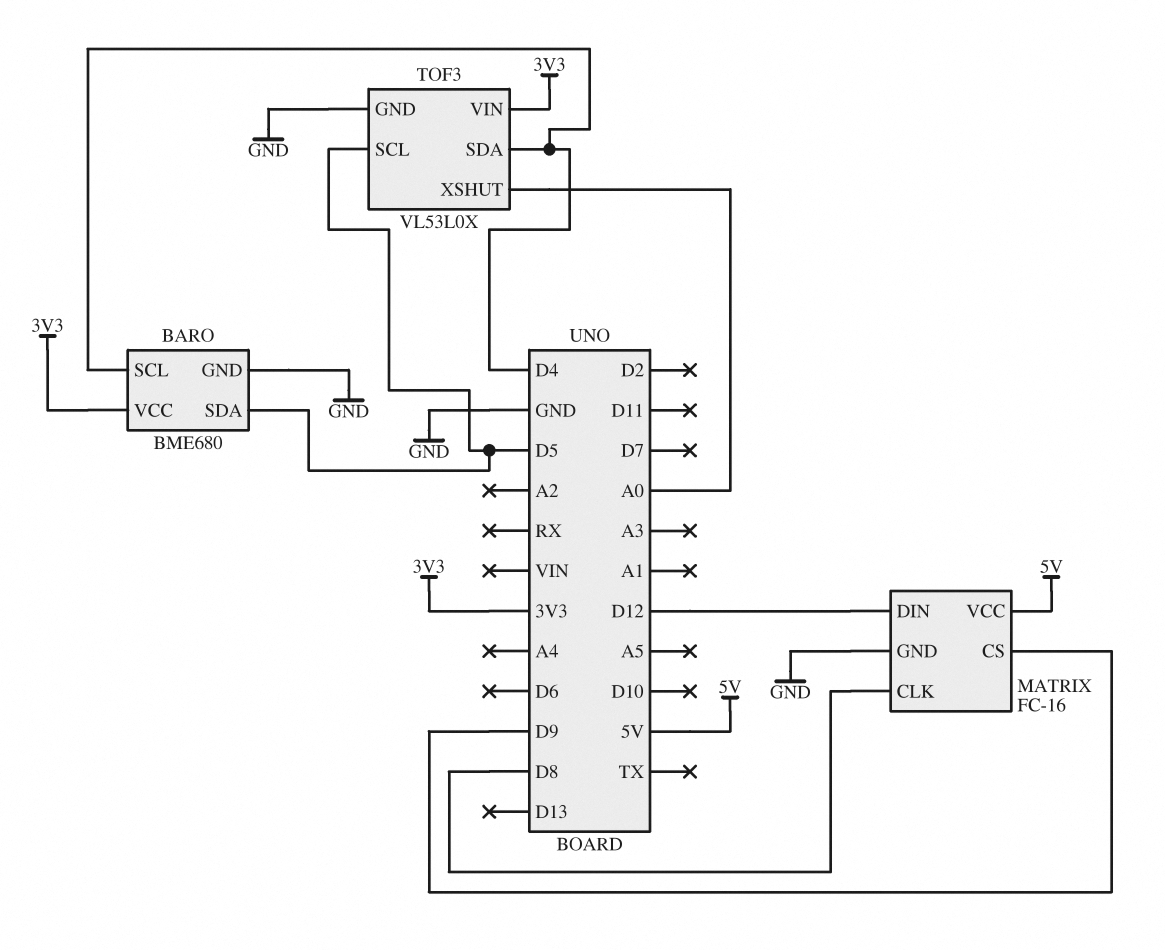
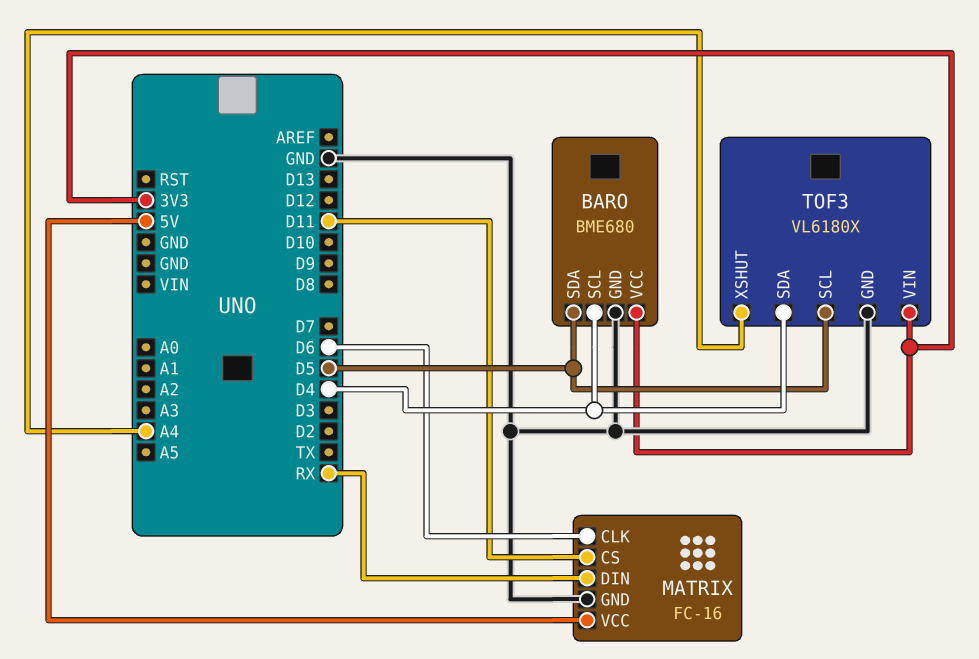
MATRIX pin CLK: D8 -> D6
MATRIX pin CS: D9 -> D11
MATRIX pin DIN: D12 -> RX
TOF3: VL53L0X -> VL6180X
TOF3 pin XSHUT: A0 -> A4

